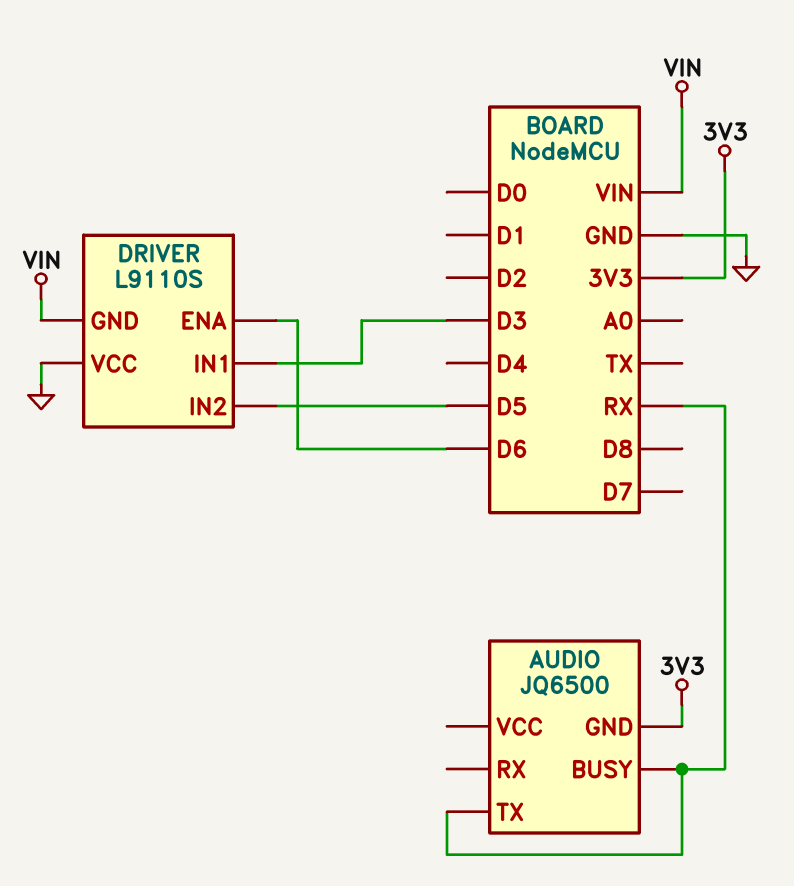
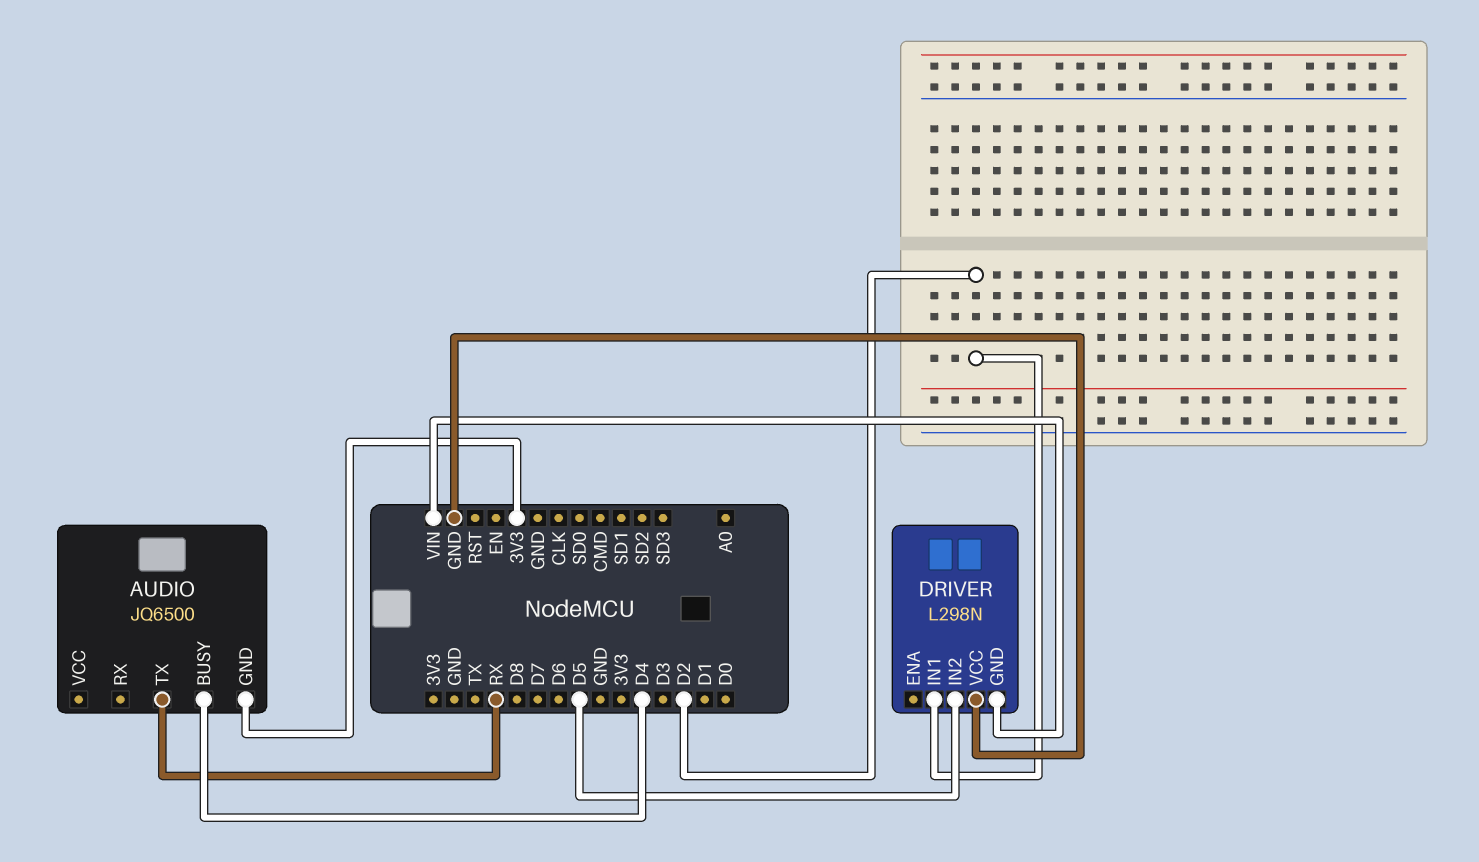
AUDIO pin BUSY: RX -> D4
DRIVER: L9110S -> L298N
DRIVER pin ENA: D6 -> none
DRIVER pin IN1: D3 -> D2

